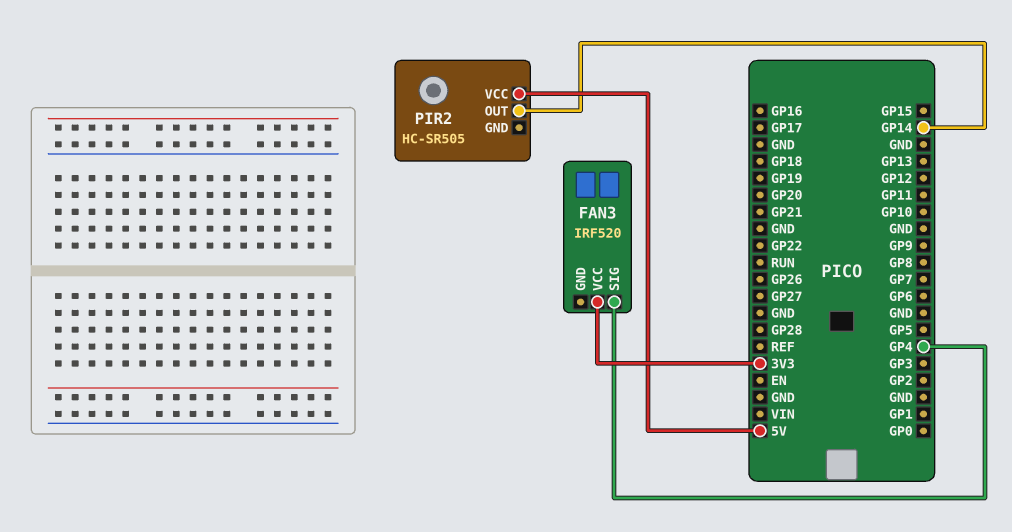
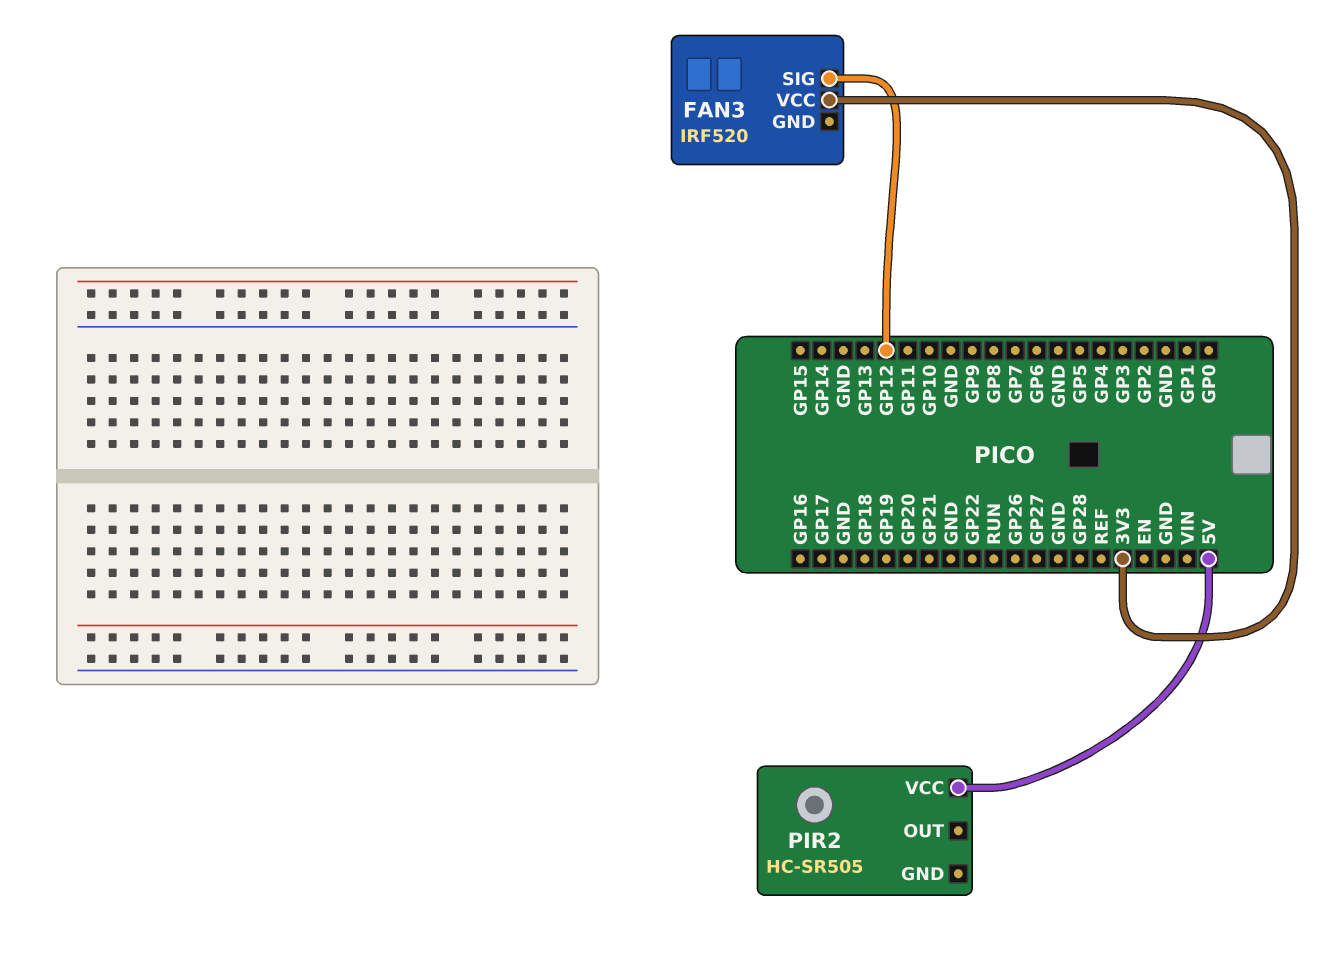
FAN3 pin SIG: GP4 -> GP12
PIR2 pin OUT: GP14 -> none

